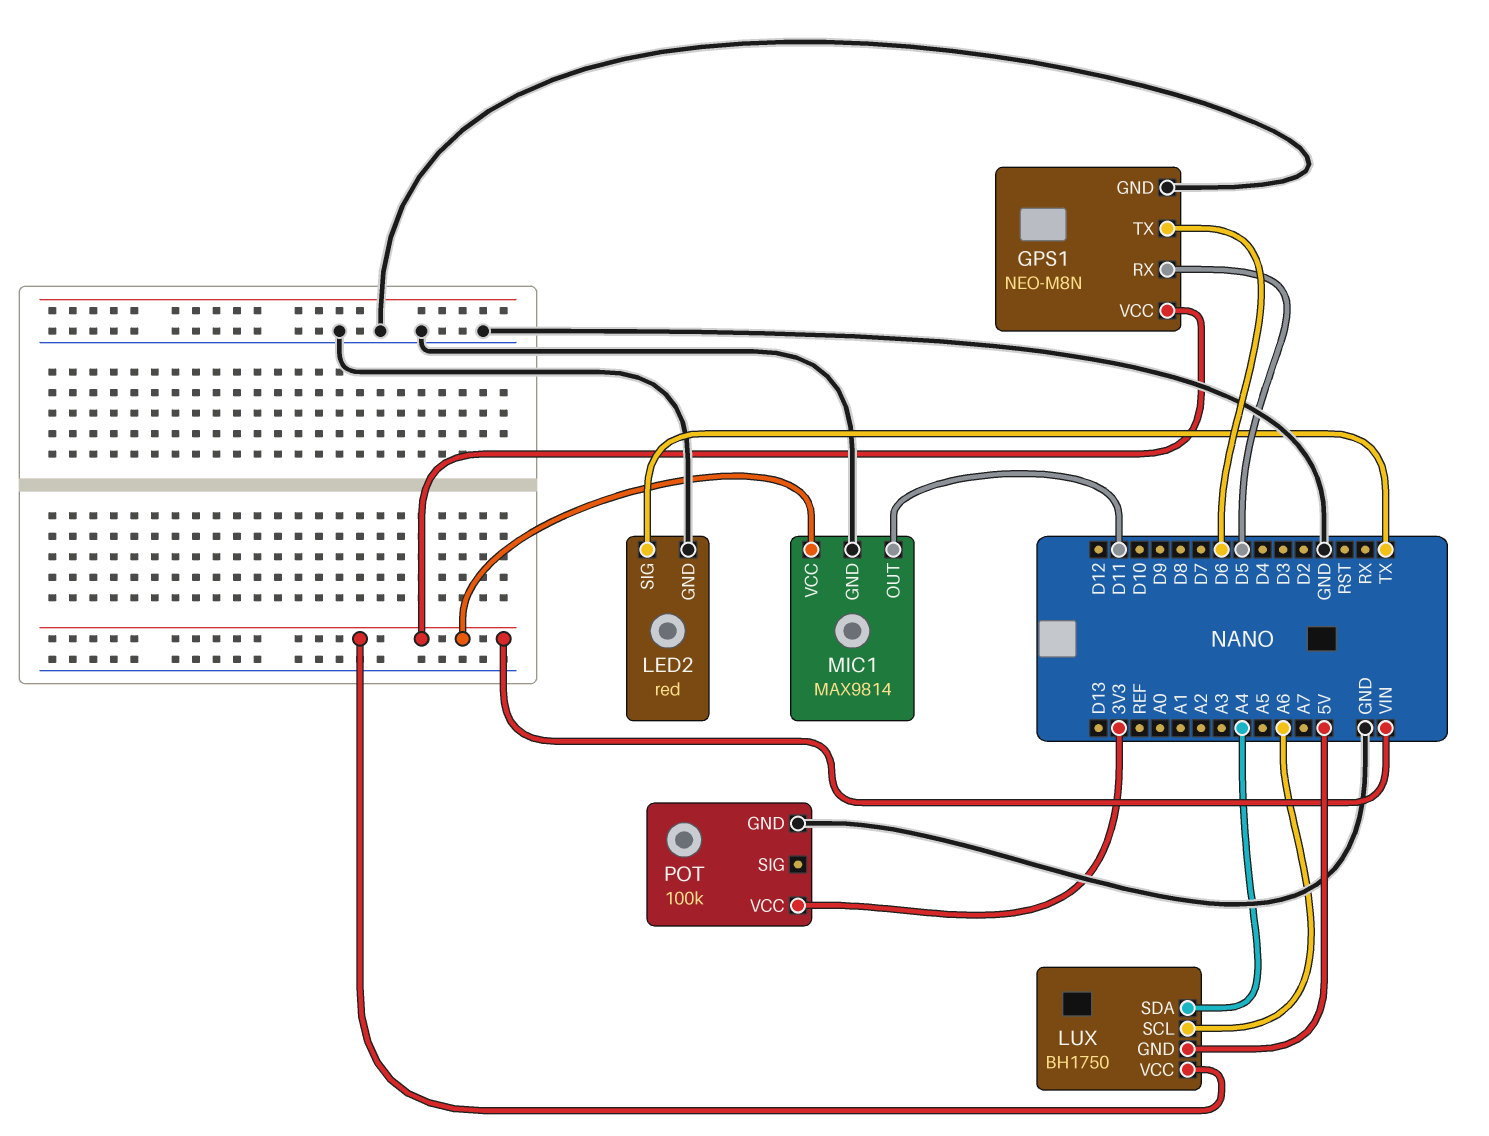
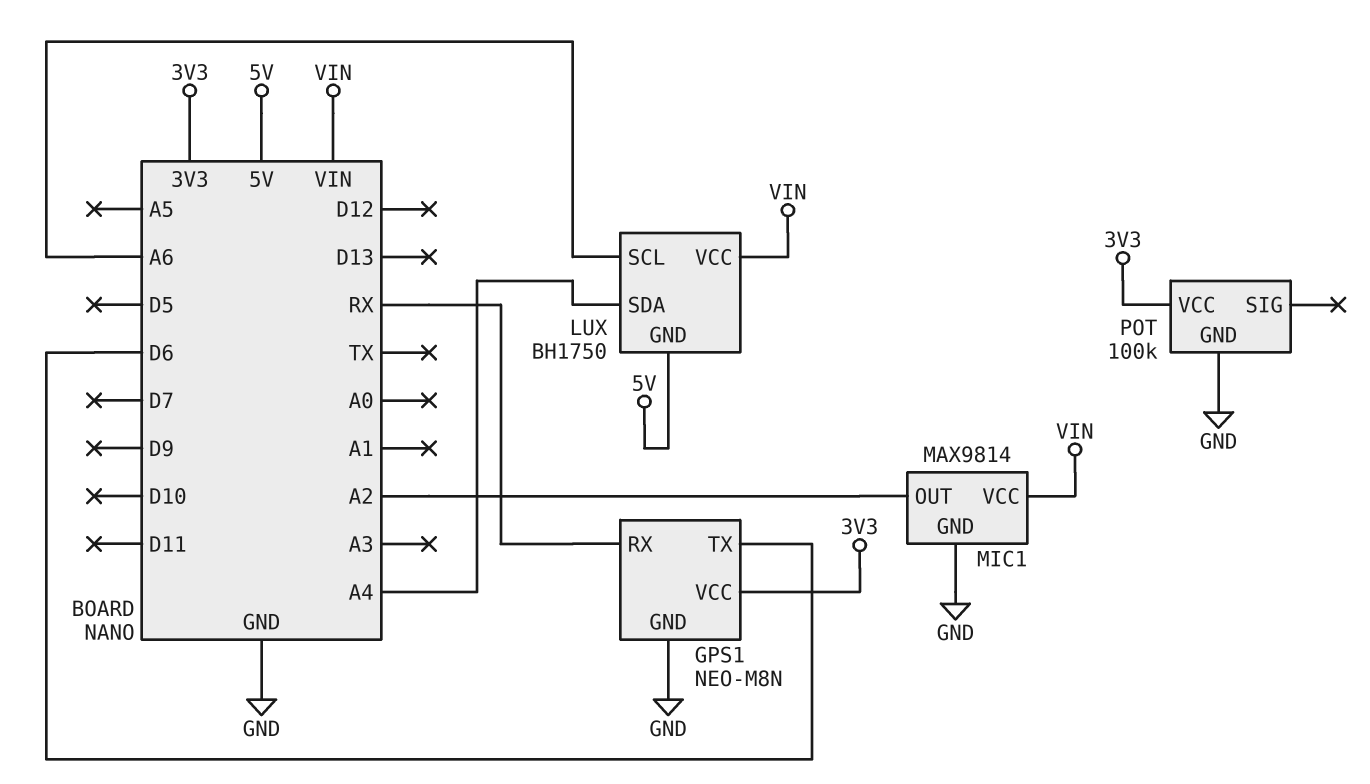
GPS1 pin RX: D5 -> RX
GPS1 pin VCC: VIN -> 3V3
LED2: red -> none
LED2 pin GND: GND -> none
LED2 pin SIG: TX -> none
MIC1 pin OUT: D11 -> A2

